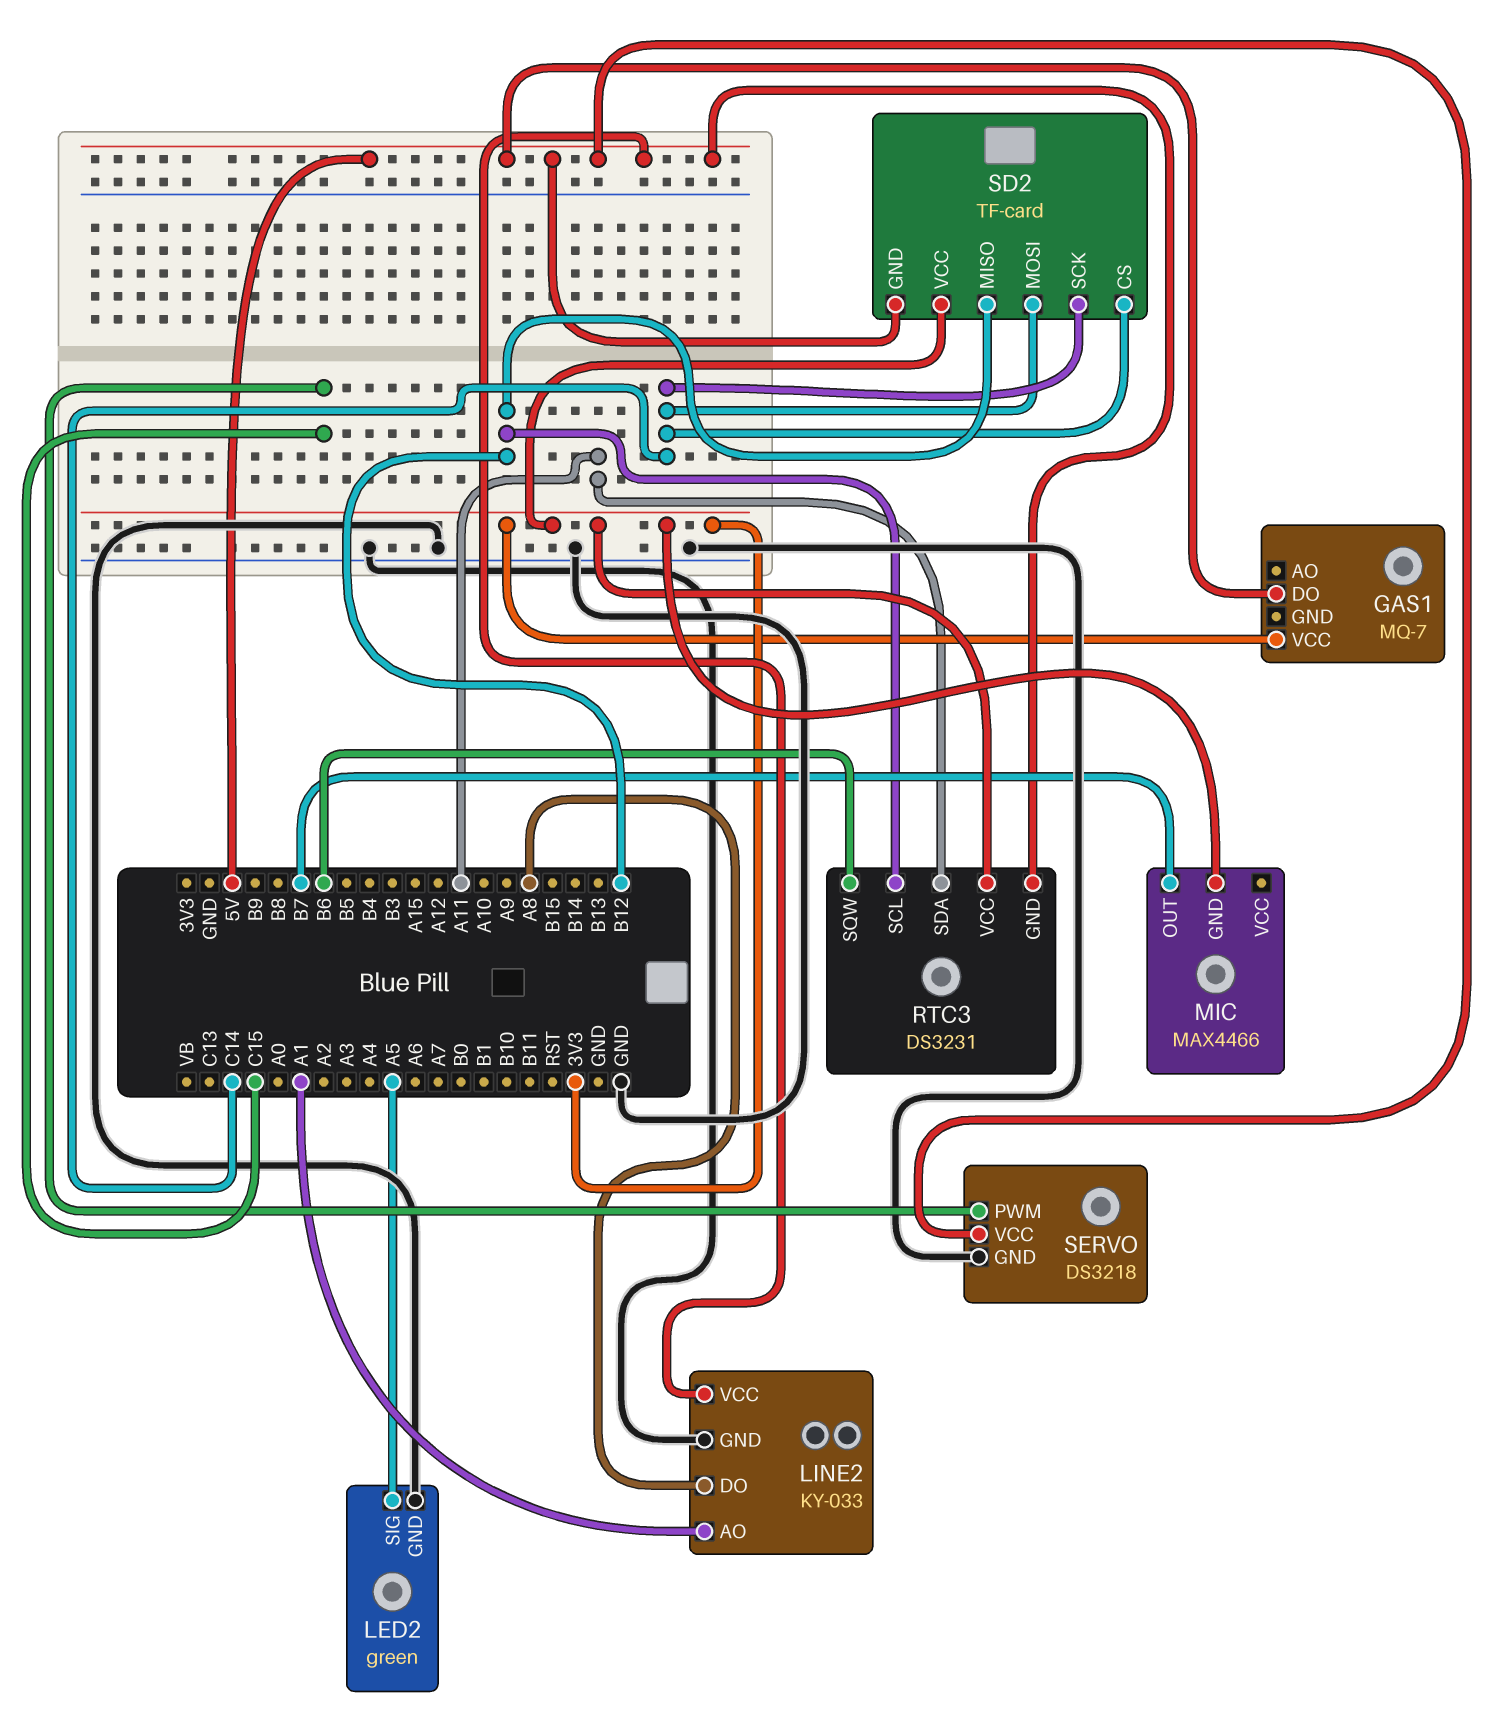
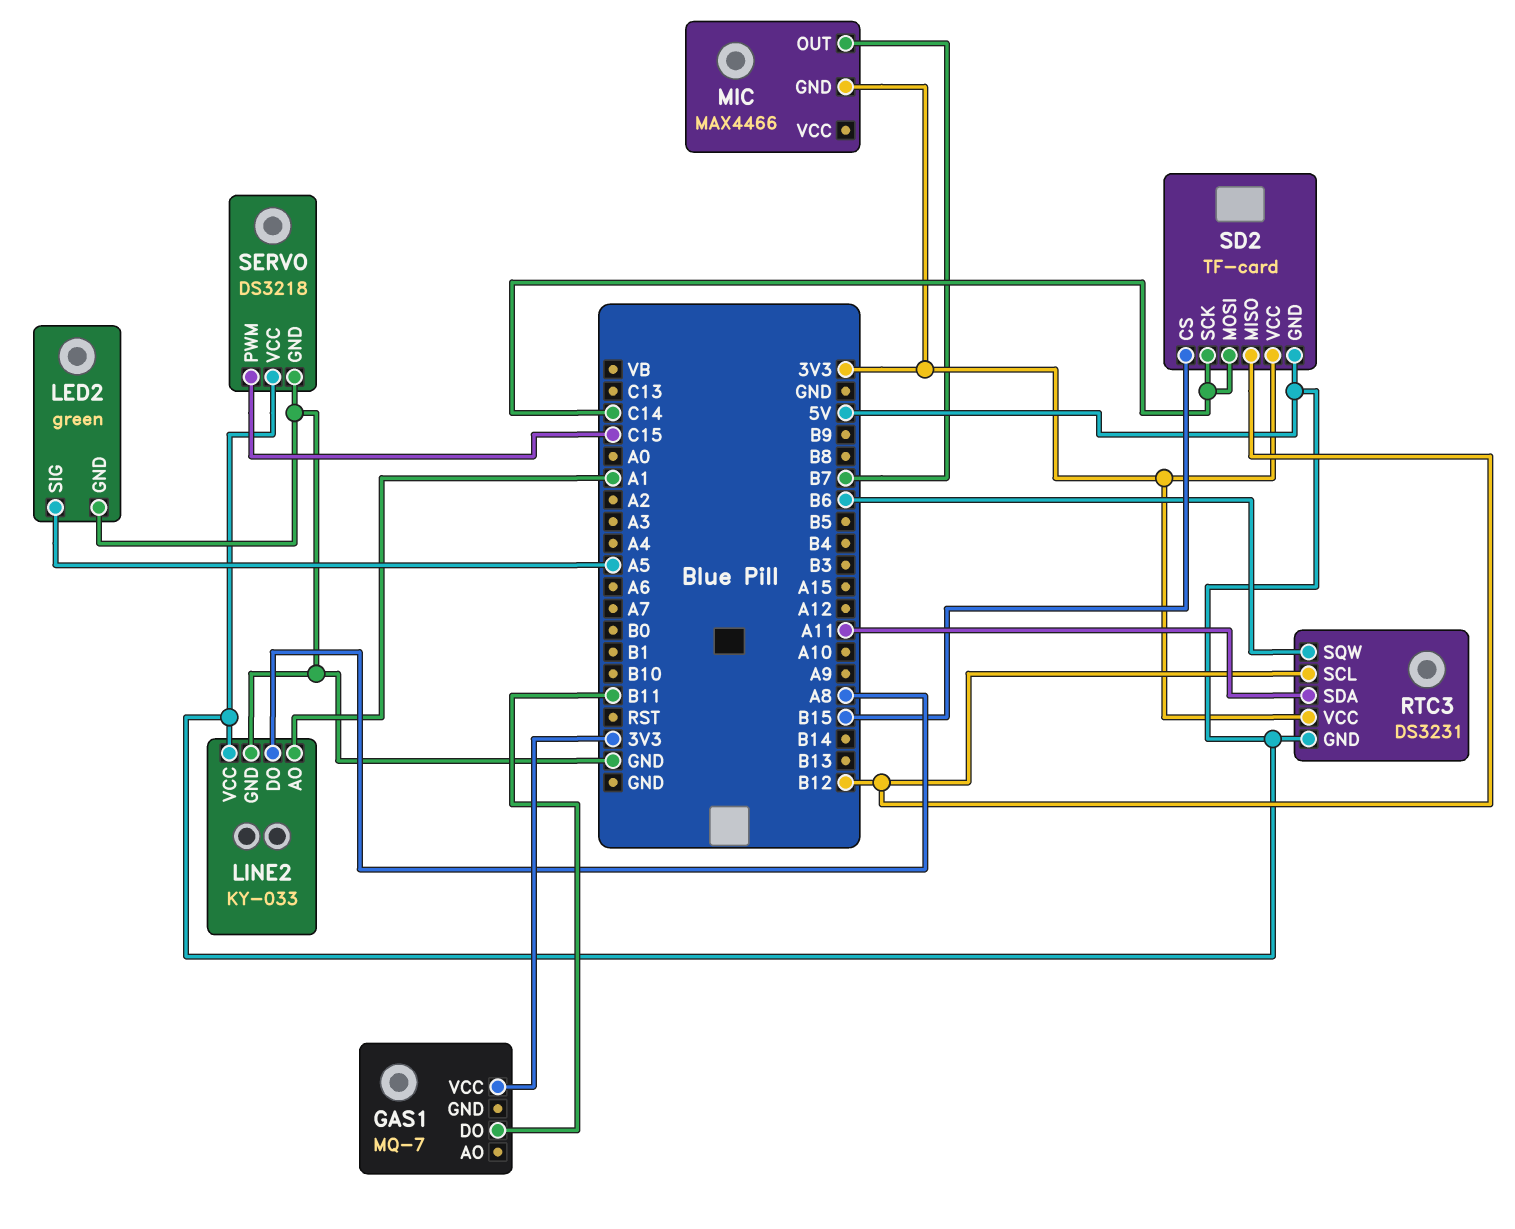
GAS1 pin DO: 5V -> B11
SD2 pin CS: C14 -> B15

